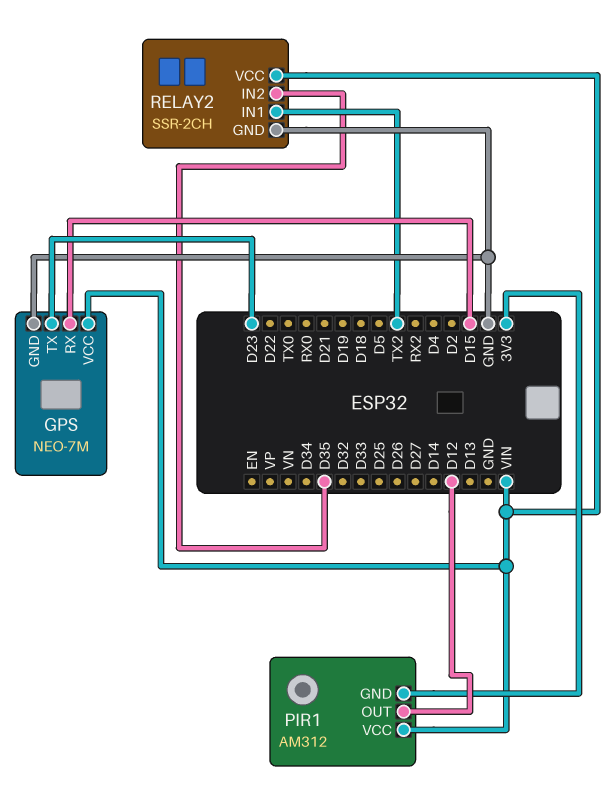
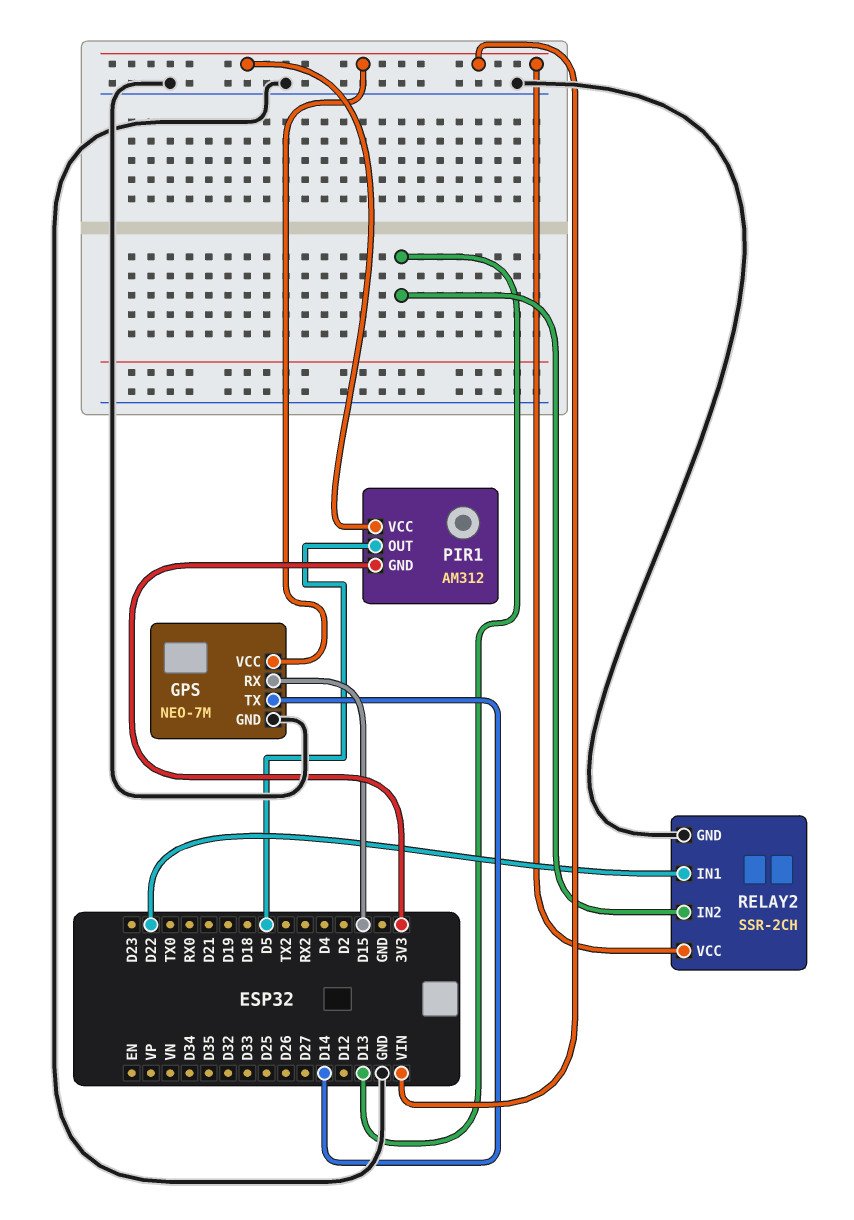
GPS pin TX: D23 -> D14
PIR1 pin OUT: D12 -> D5
RELAY2 pin IN1: TX2 -> D22
RELAY2 pin IN2: D35 -> D13

